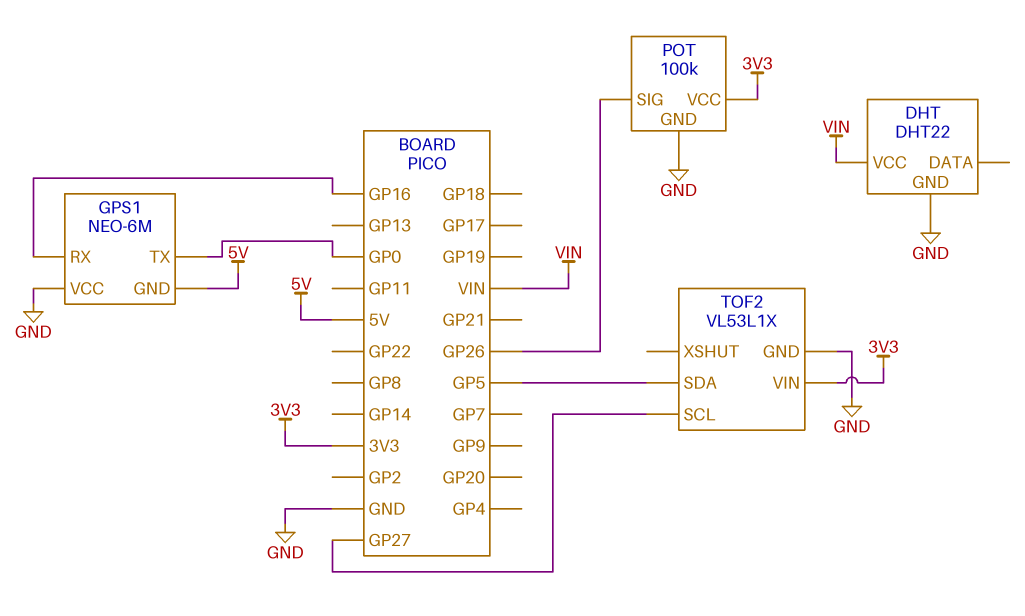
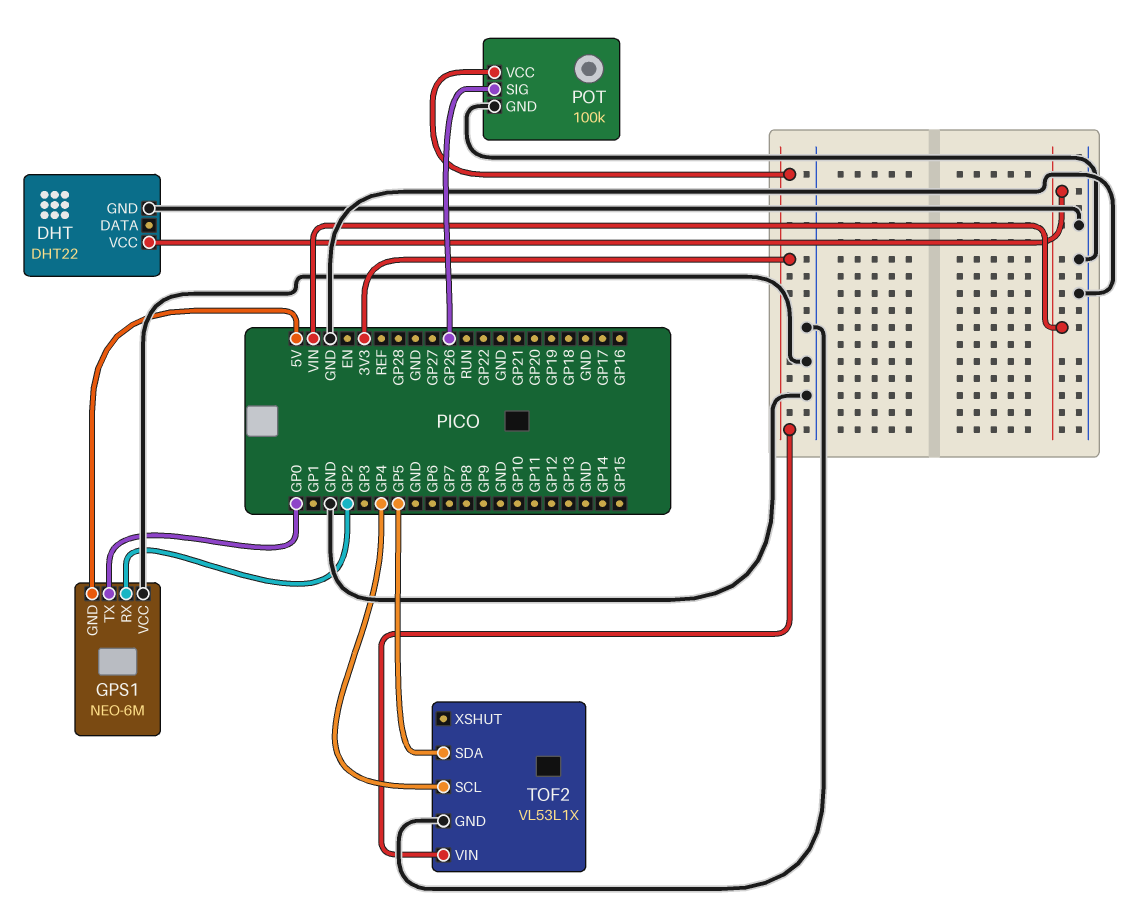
GPS1 pin RX: GP16 -> GP2
TOF2 pin SCL: GP27 -> GP4

